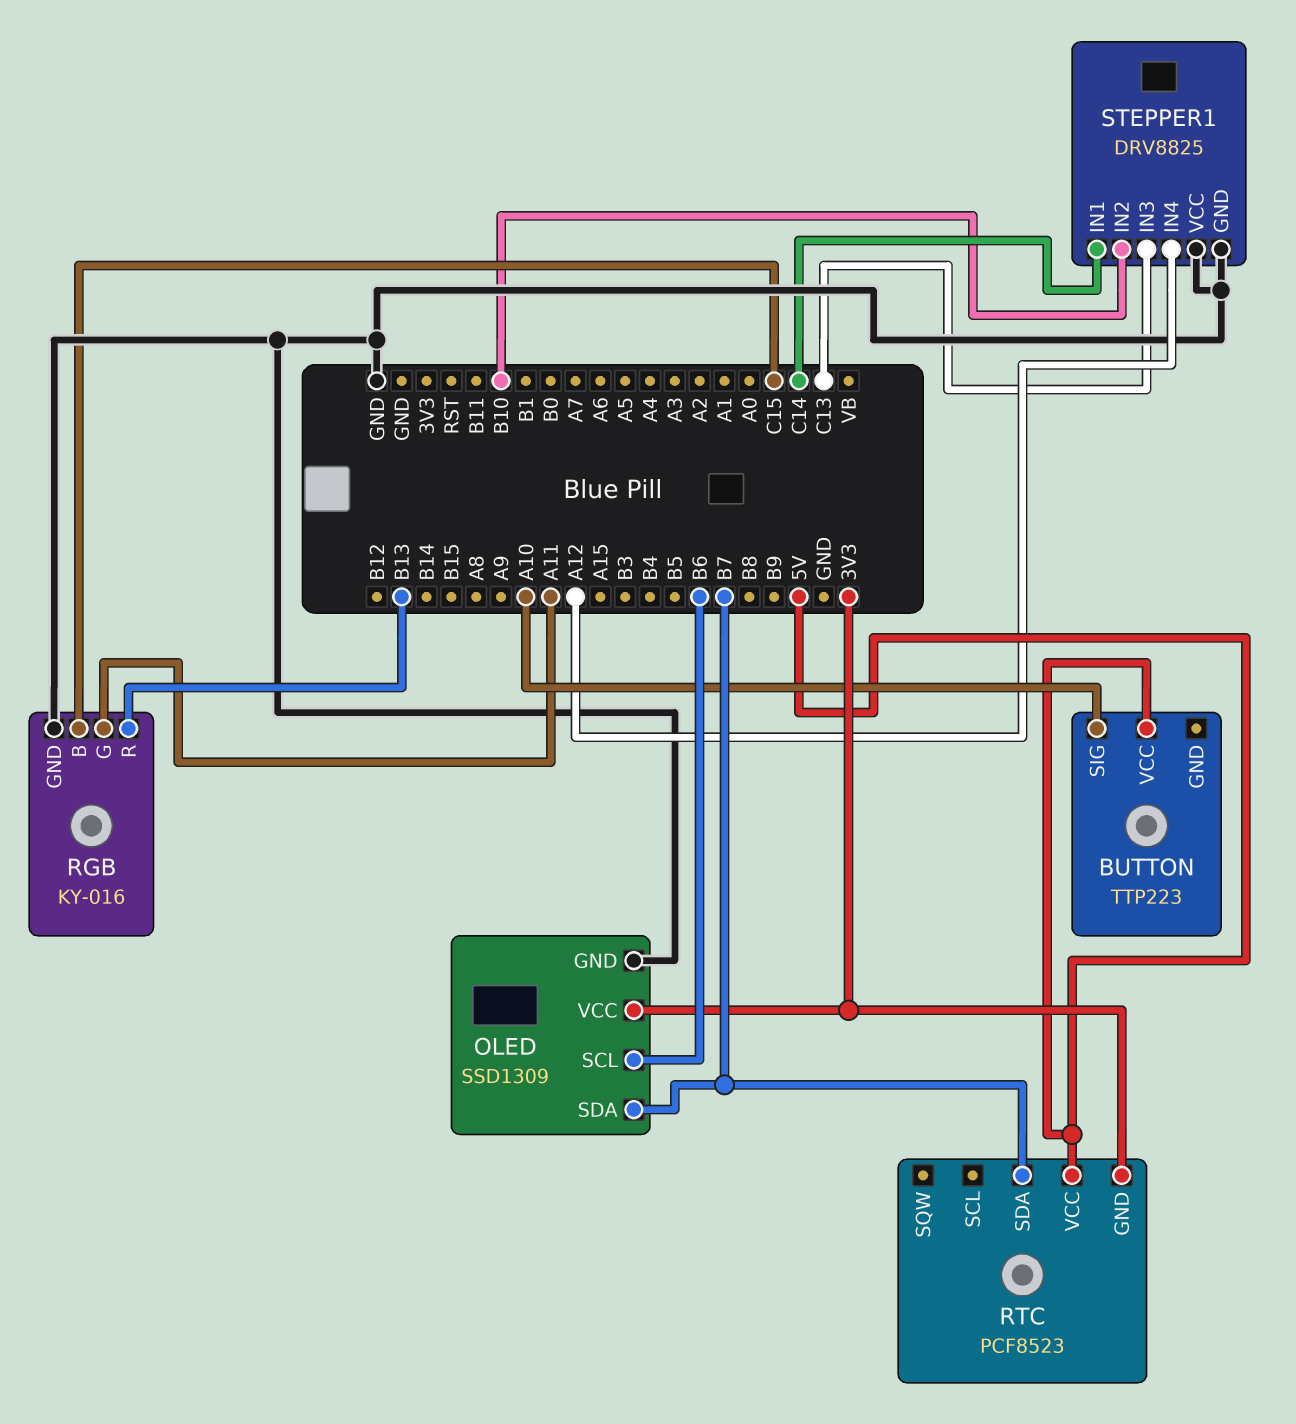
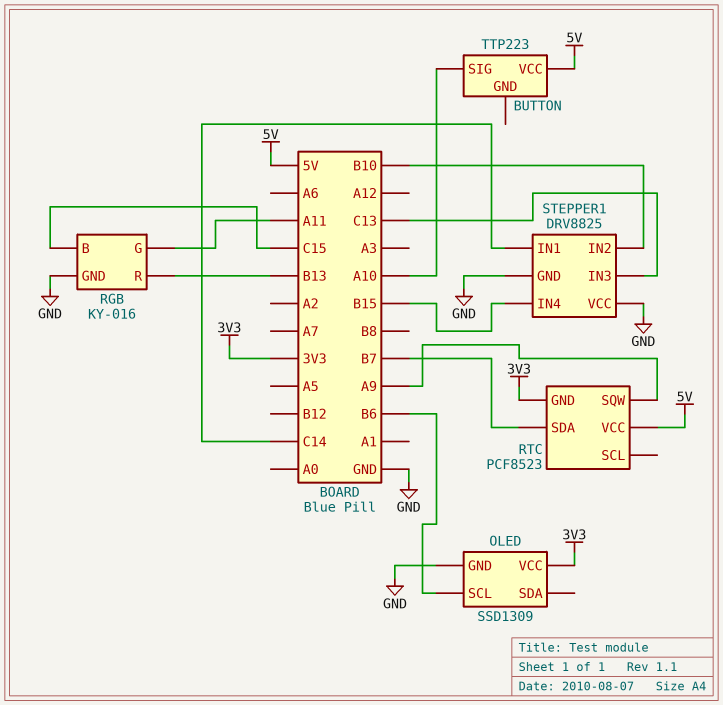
OLED pin SDA: B7 -> none
RTC pin SQW: none -> A9
STEPPER1 pin IN4: A12 -> B15

